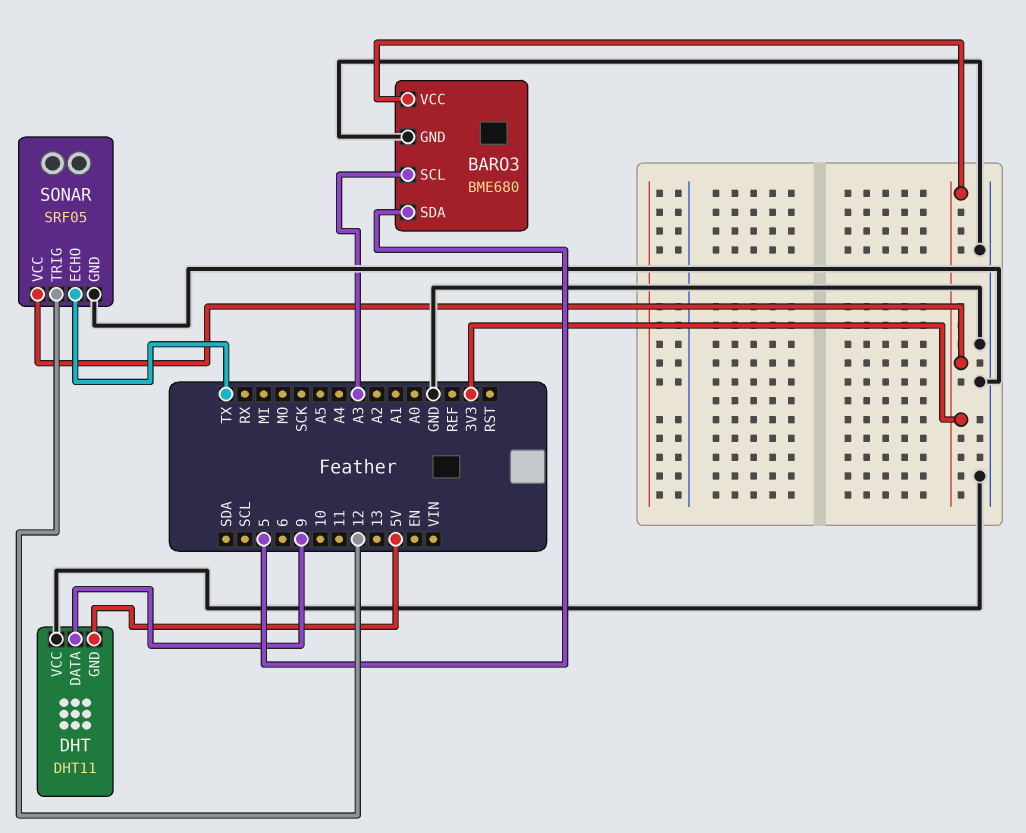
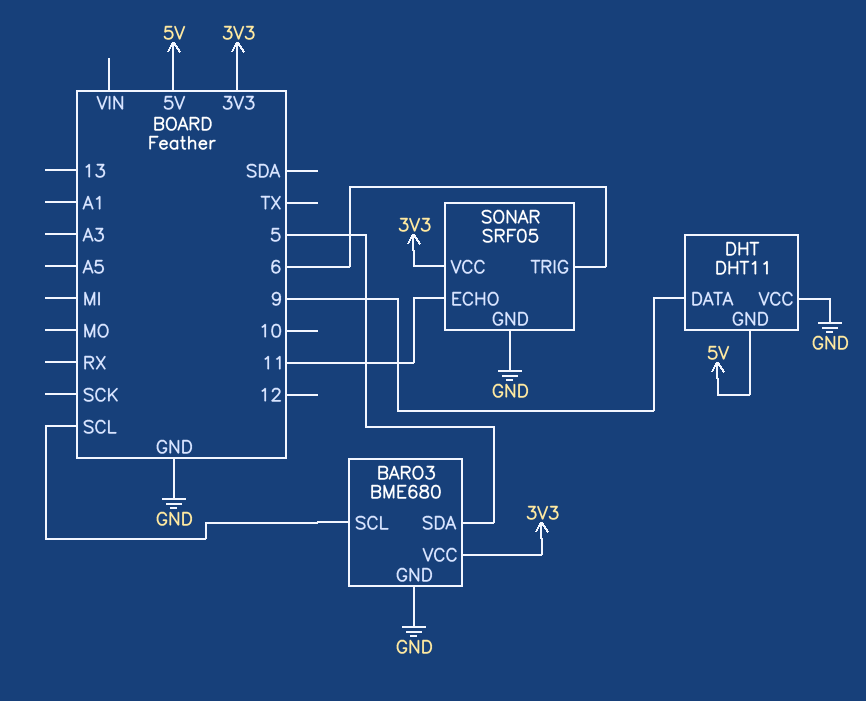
BARO3 pin SCL: A3 -> SCL
SONAR pin ECHO: TX -> 11
SONAR pin TRIG: 12 -> 6

